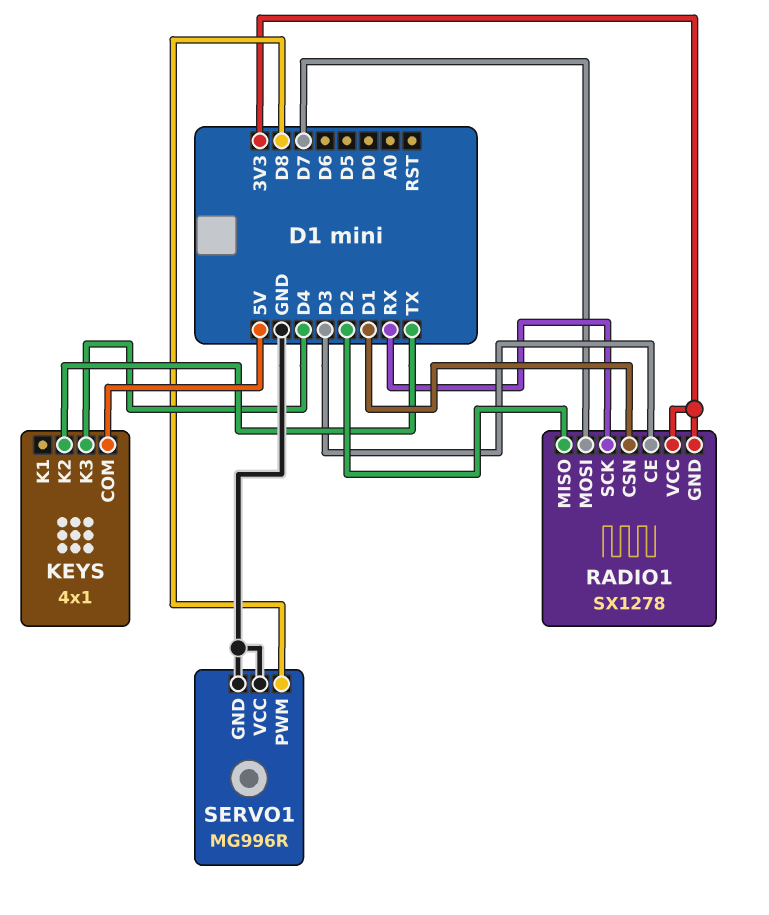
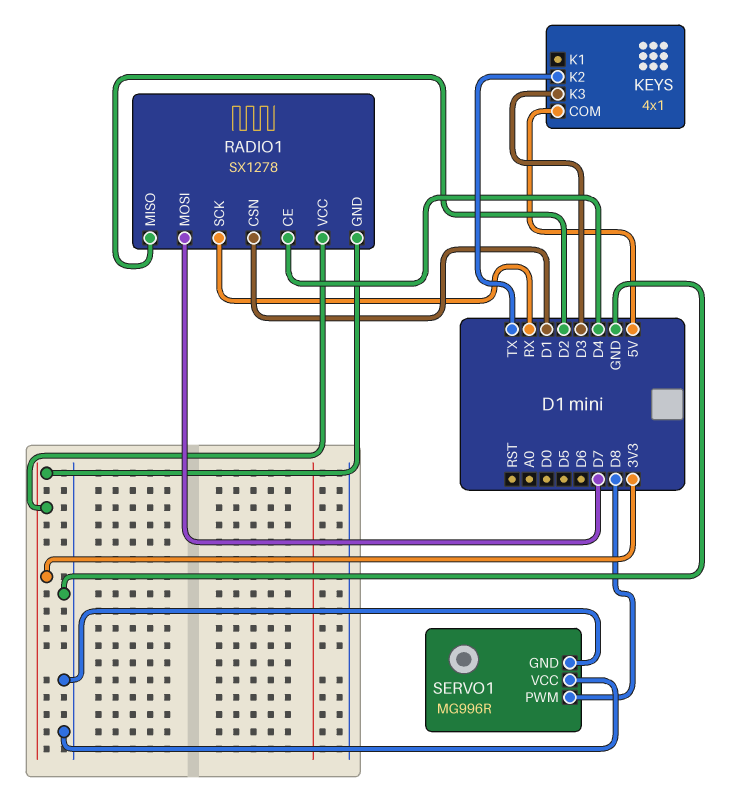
KEYS pin K3: D4 -> D3
RADIO1 pin CE: D3 -> D4

